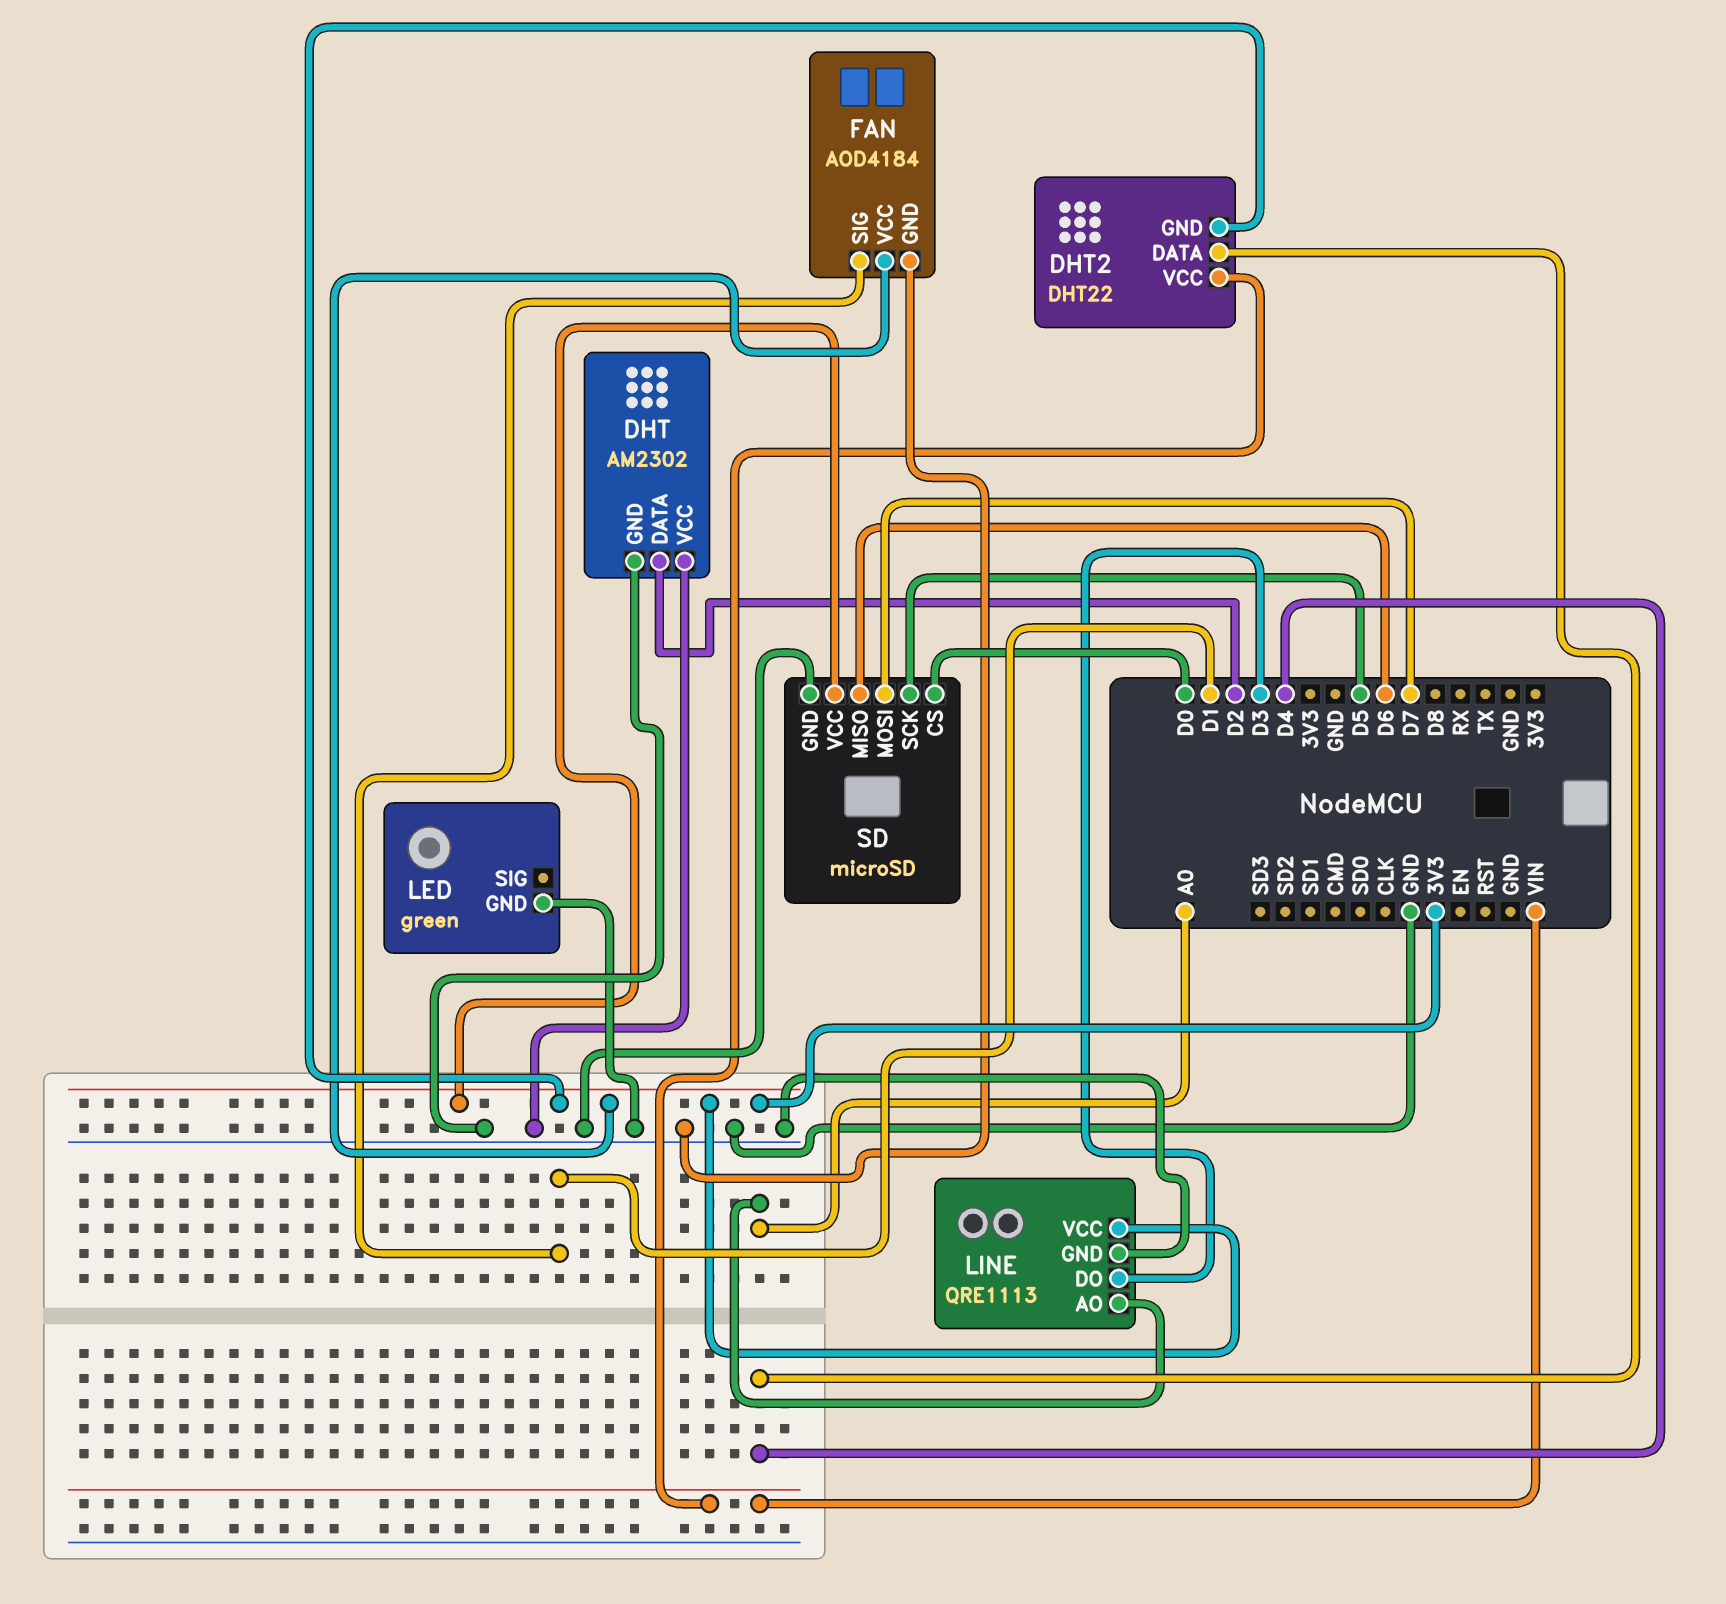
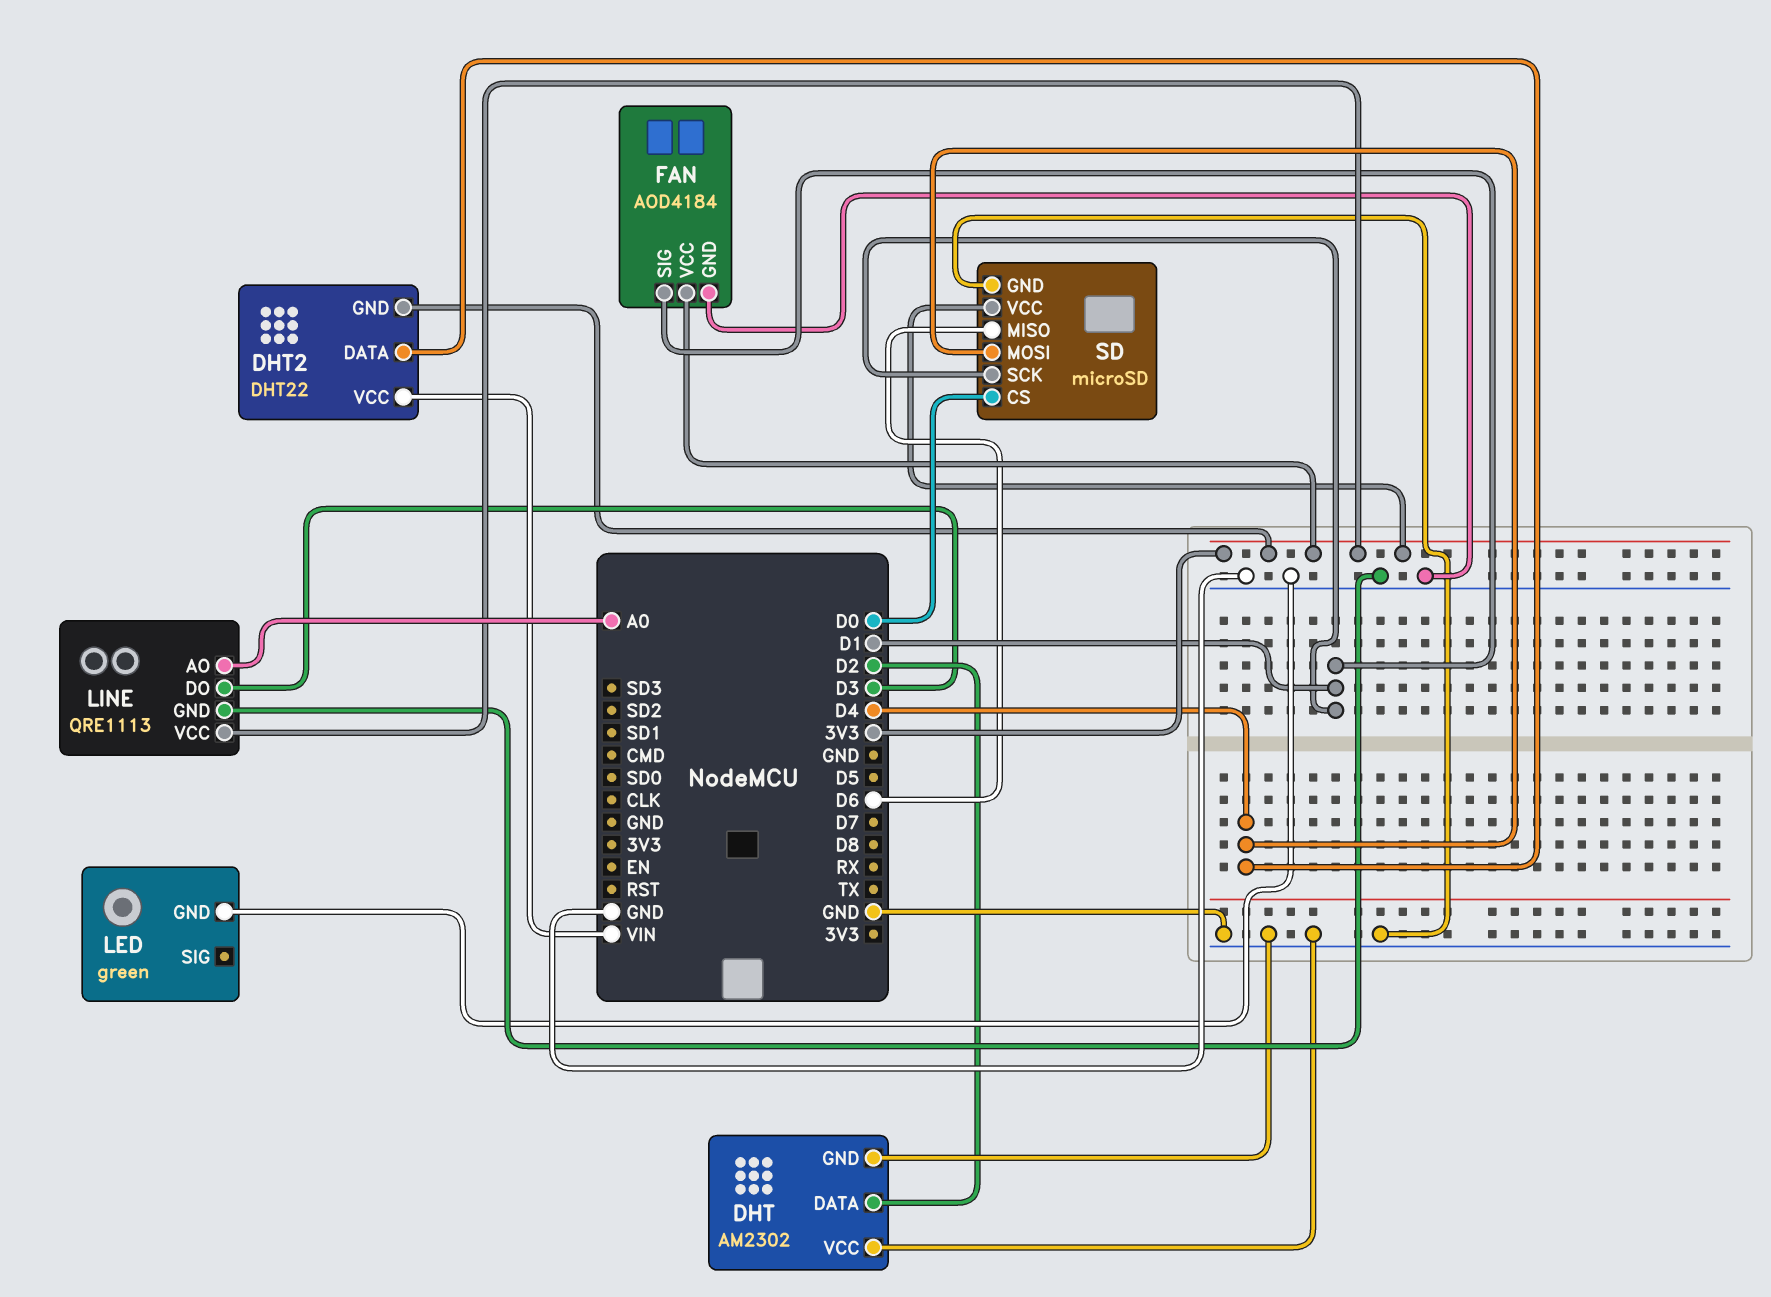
SD pin MOSI: D7 -> D4
SD pin SCK: D5 -> D1

